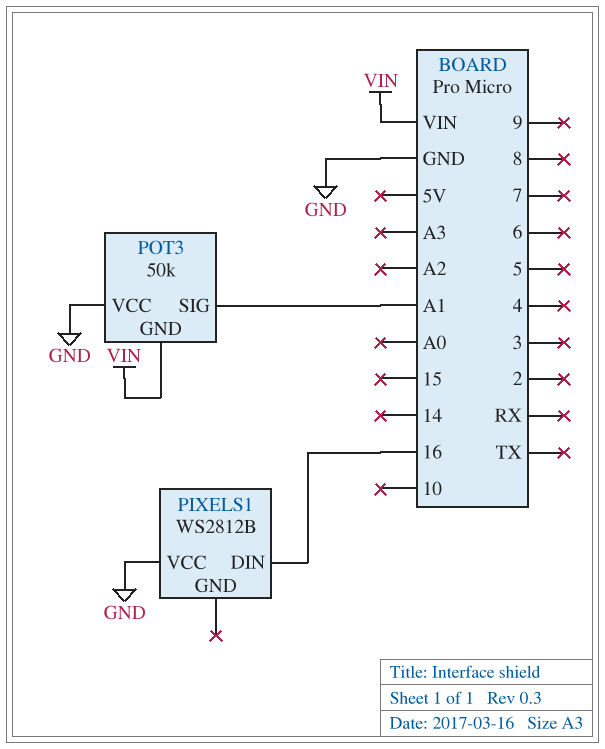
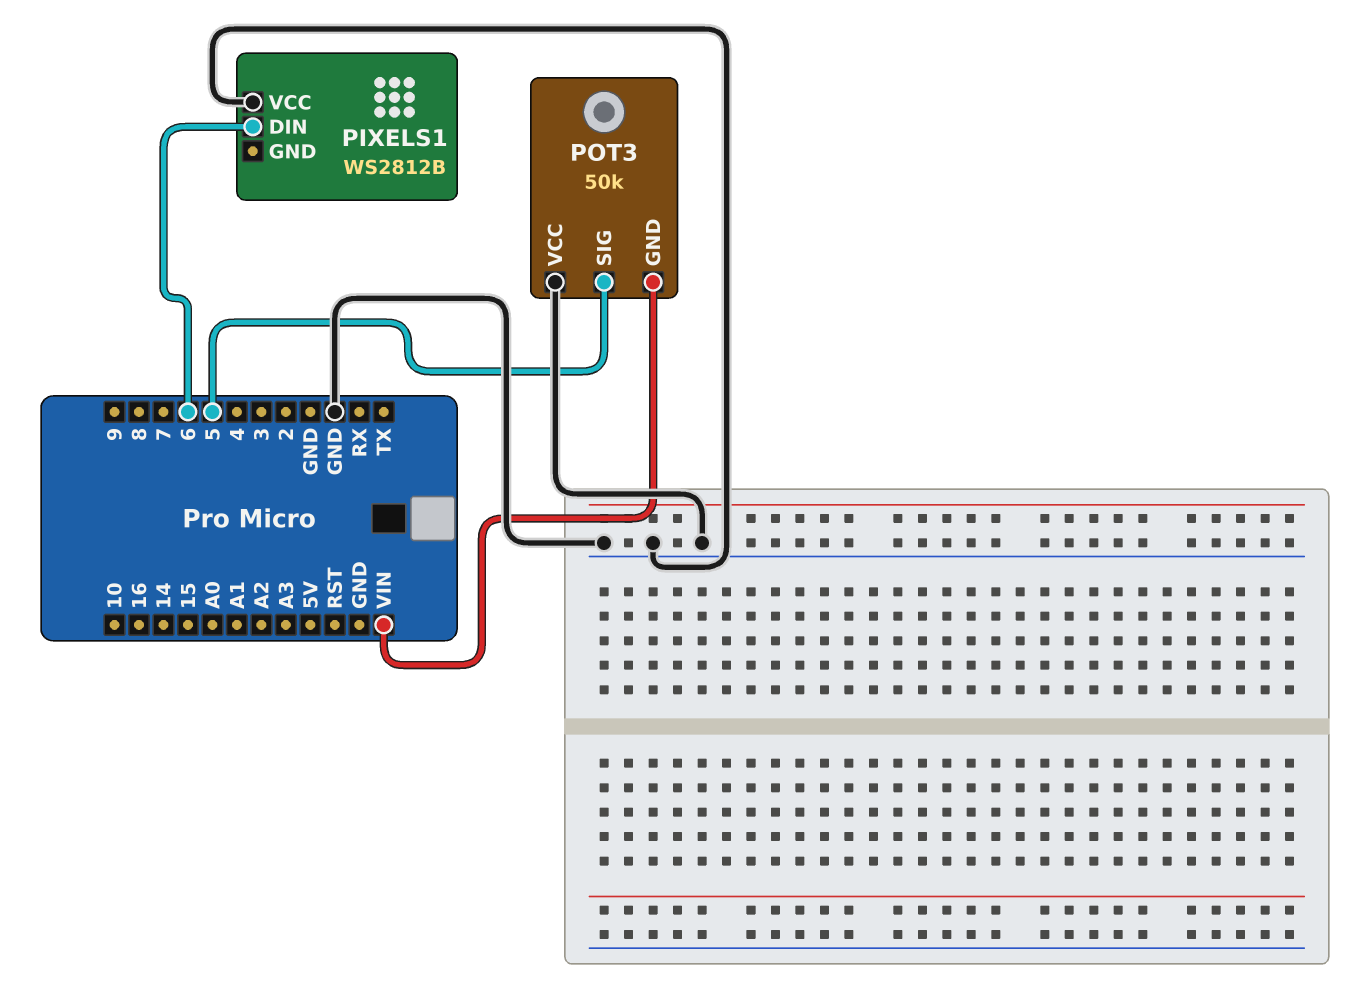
PIXELS1 pin DIN: 16 -> 6
POT3 pin SIG: A1 -> 5

